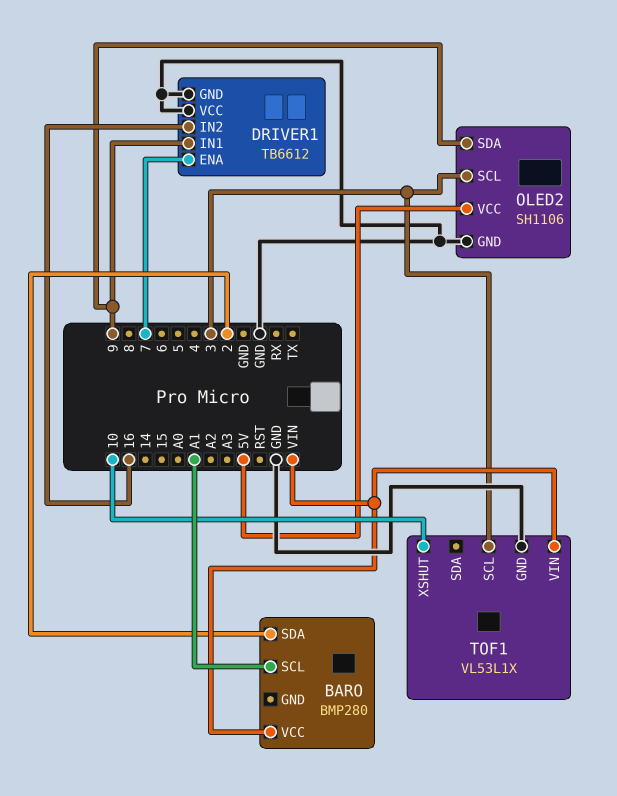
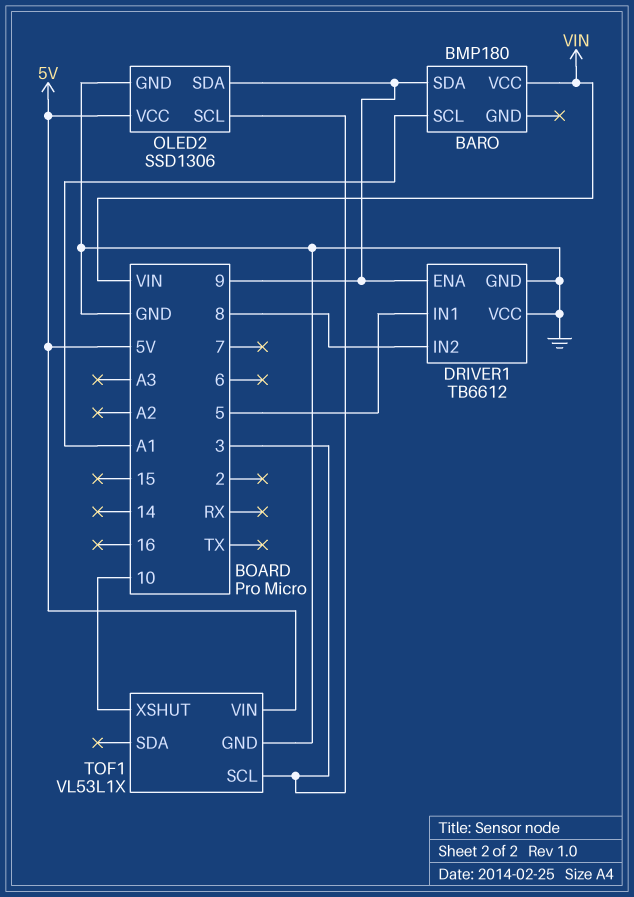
BARO: BMP280 -> BMP180
BARO pin SDA: 2 -> 9
DRIVER1 pin ENA: 7 -> 9
DRIVER1 pin IN1: 9 -> 5
DRIVER1 pin IN2: 16 -> 8
OLED2: SH1106 -> SSD1306
TOF1 pin VIN: VIN -> 5V

